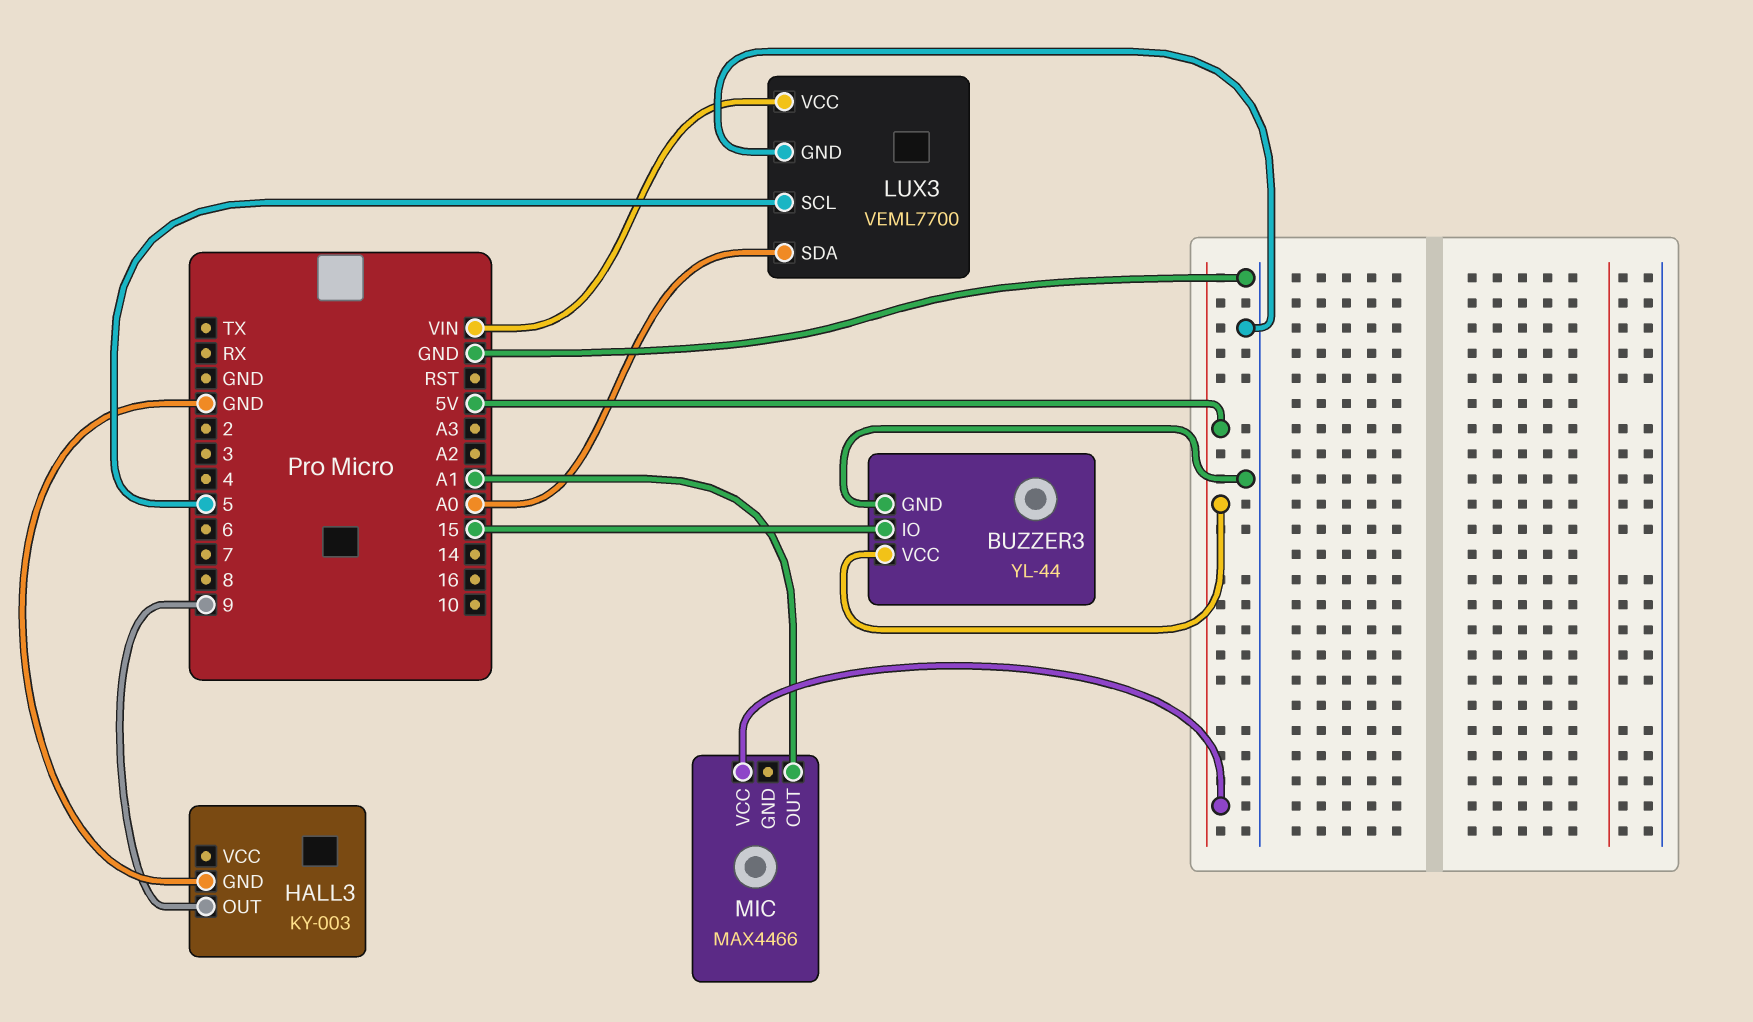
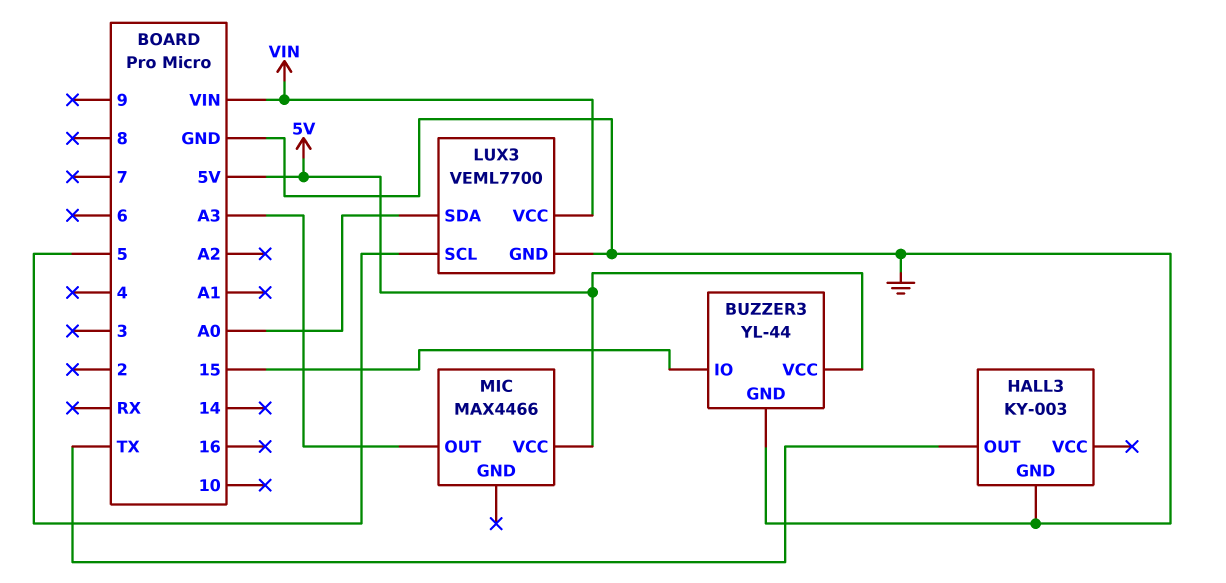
HALL3 pin OUT: 9 -> TX
MIC pin OUT: A1 -> A3

